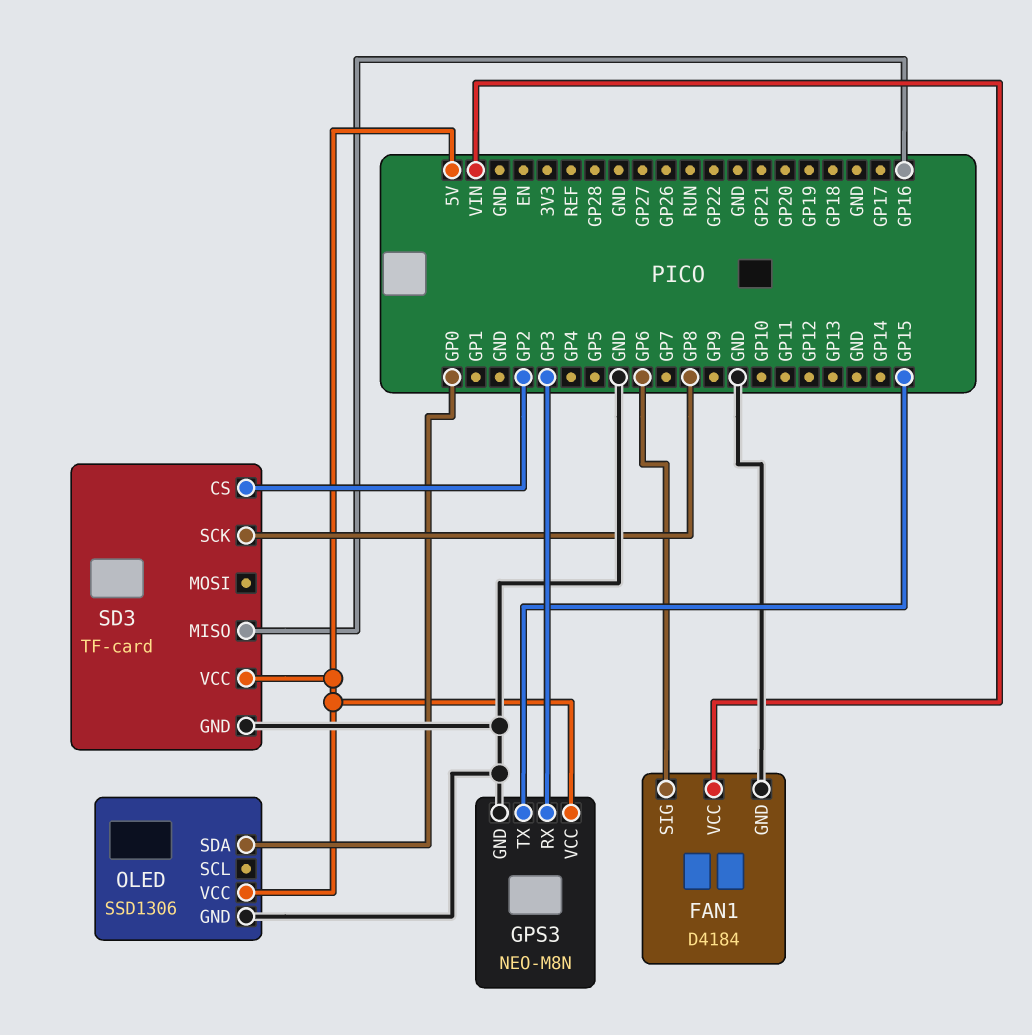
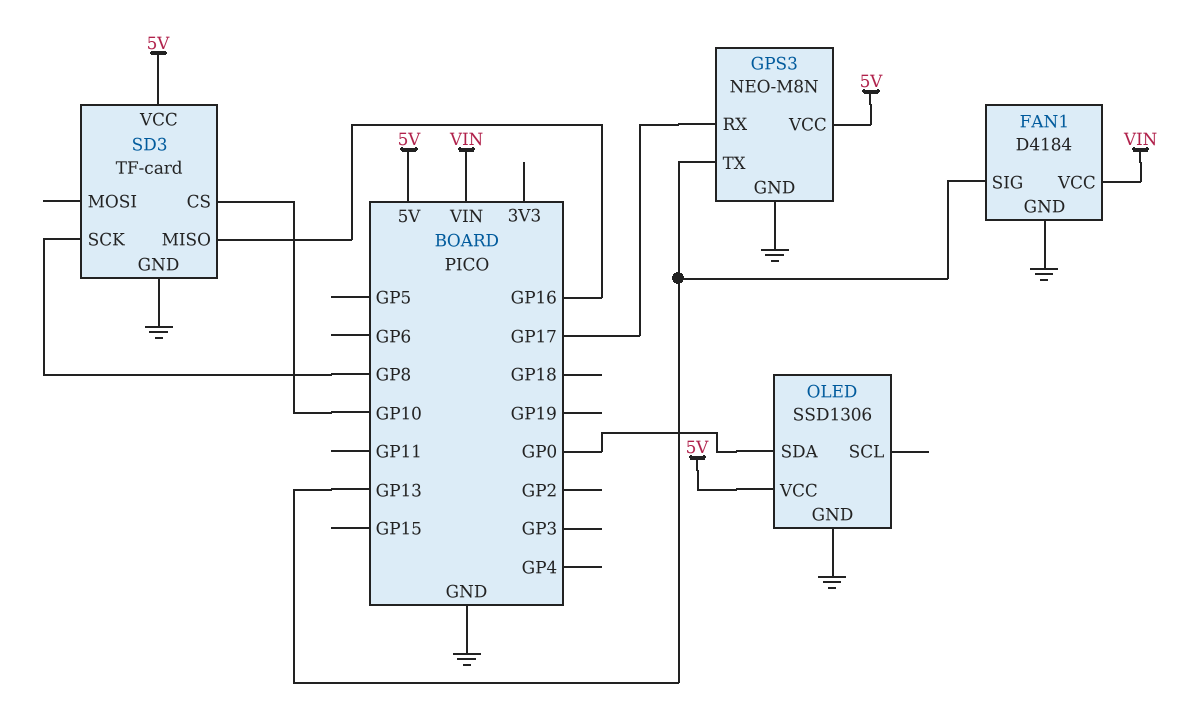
FAN1 pin SIG: GP6 -> GP13
GPS3 pin RX: GP3 -> GP17
GPS3 pin TX: GP15 -> GP13
SD3 pin CS: GP2 -> GP10

